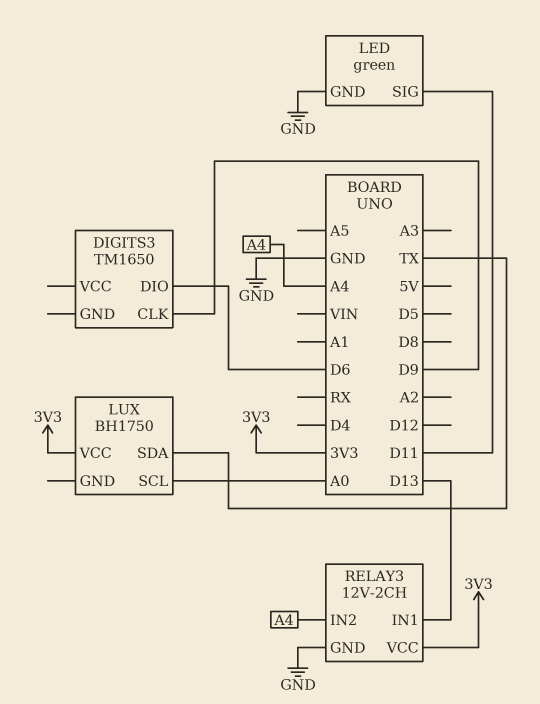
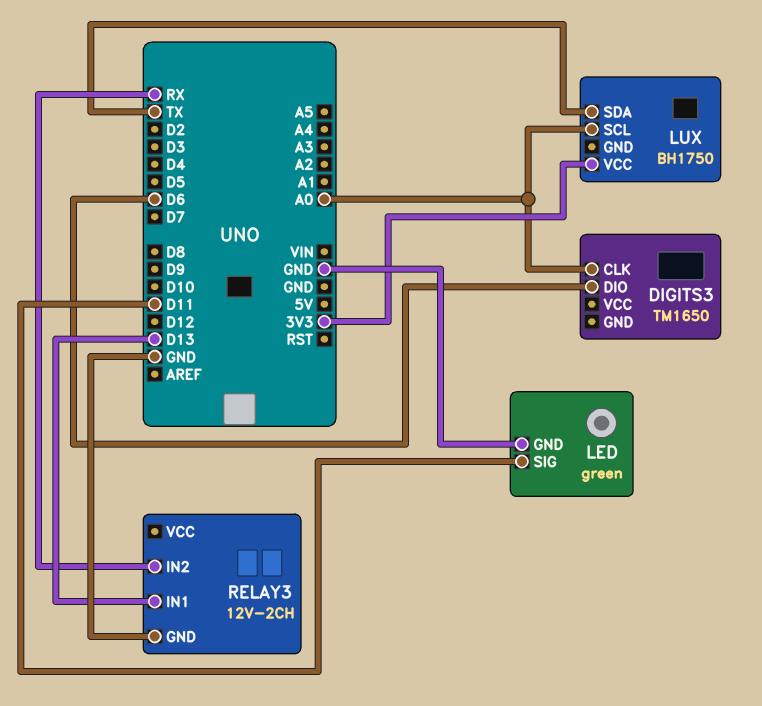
DIGITS3 pin CLK: D9 -> A0
RELAY3 pin IN2: A4 -> RX
RELAY3 pin VCC: 3V3 -> none

